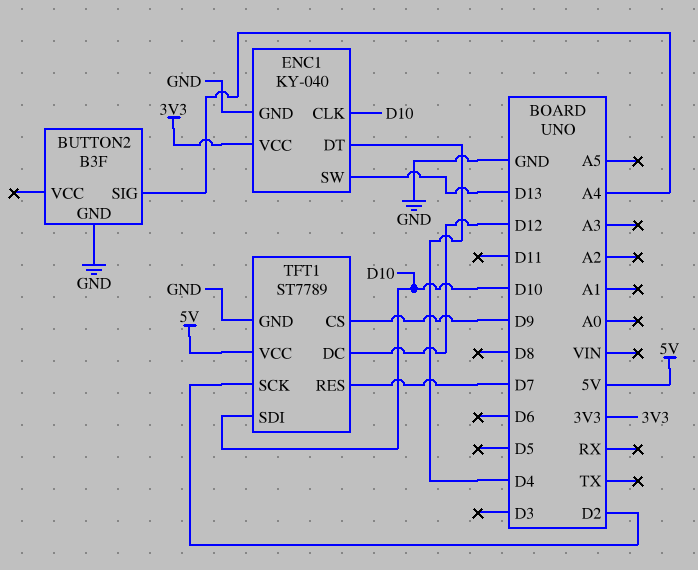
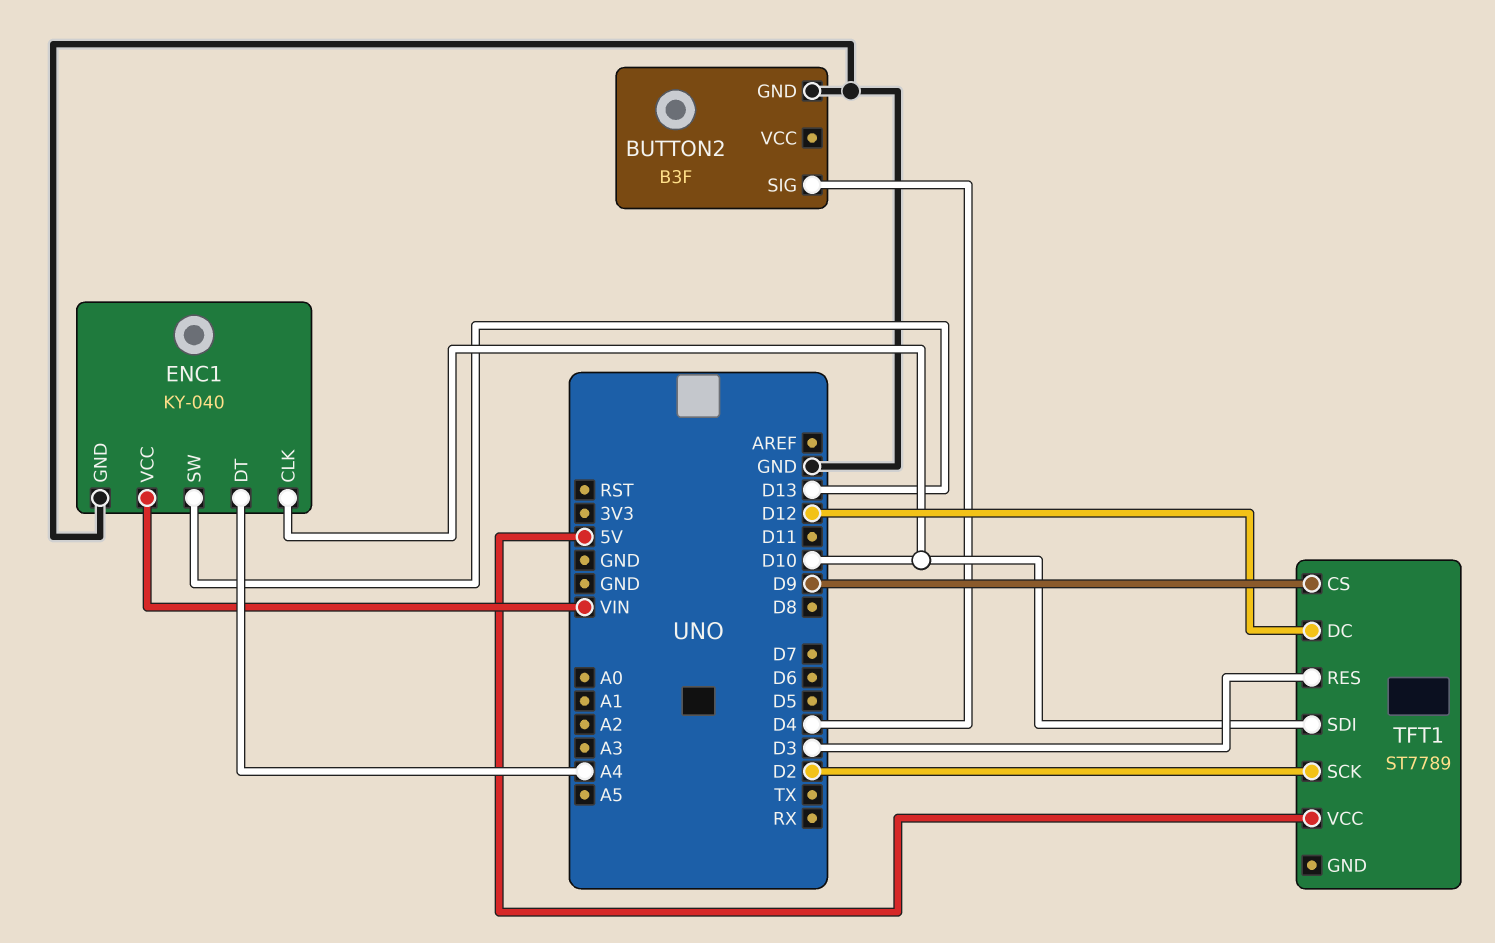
BUTTON2 pin SIG: A4 -> D4
ENC1 pin DT: D4 -> A4
ENC1 pin VCC: 3V3 -> VIN
TFT1 pin GND: GND -> none
TFT1 pin RES: D7 -> D3

